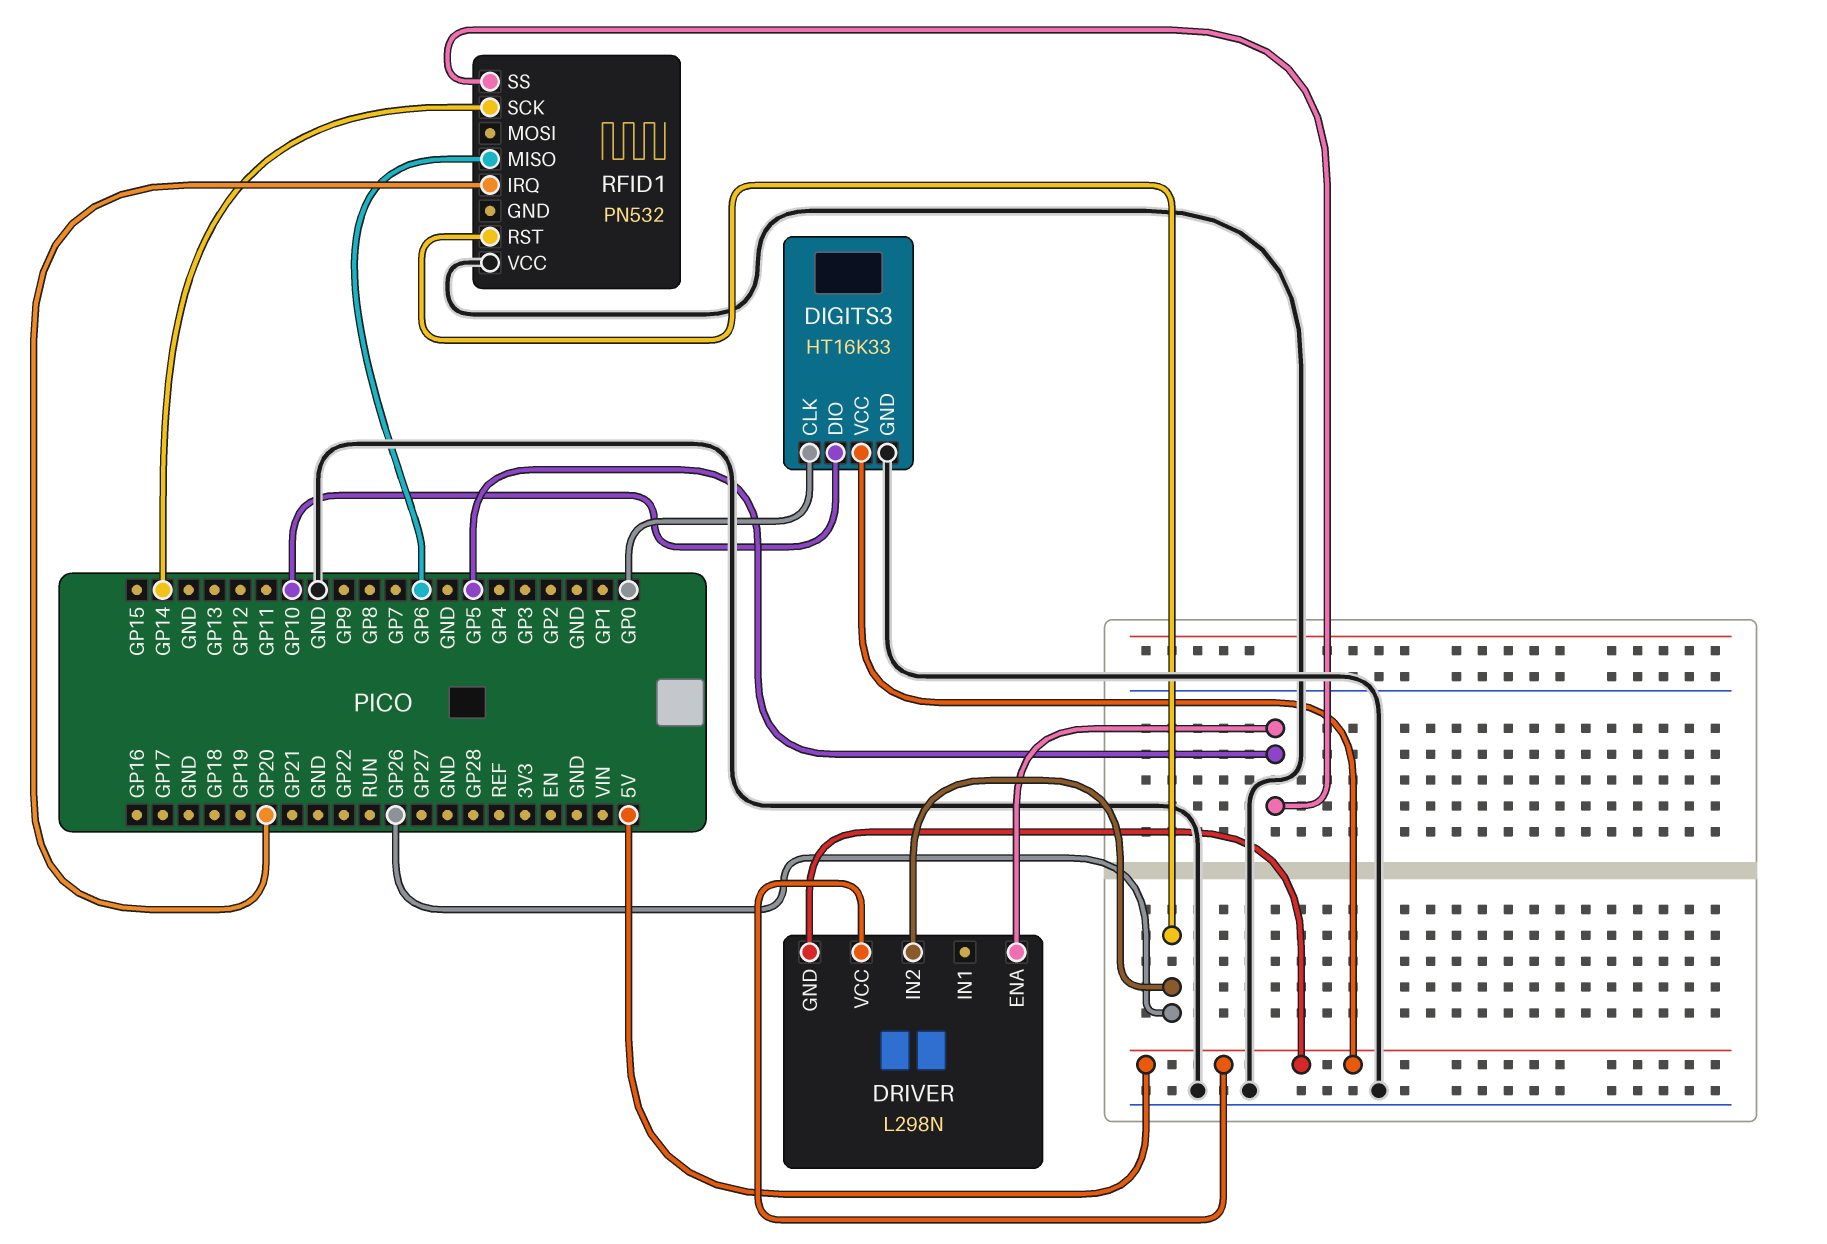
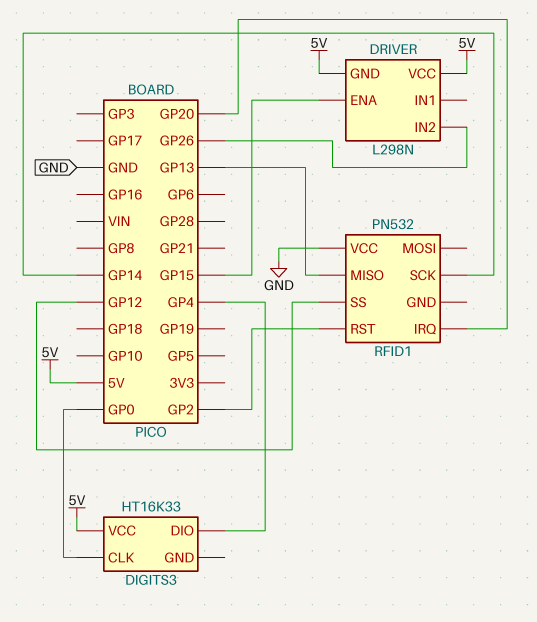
DIGITS3 pin DIO: GP10 -> GP4
DIGITS3 pin GND: GND -> none
DRIVER pin ENA: GP5 -> GP15
RFID1 pin MISO: GP6 -> GP13
RFID1 pin RST: GP26 -> GP2
RFID1 pin SS: GP5 -> GP12

